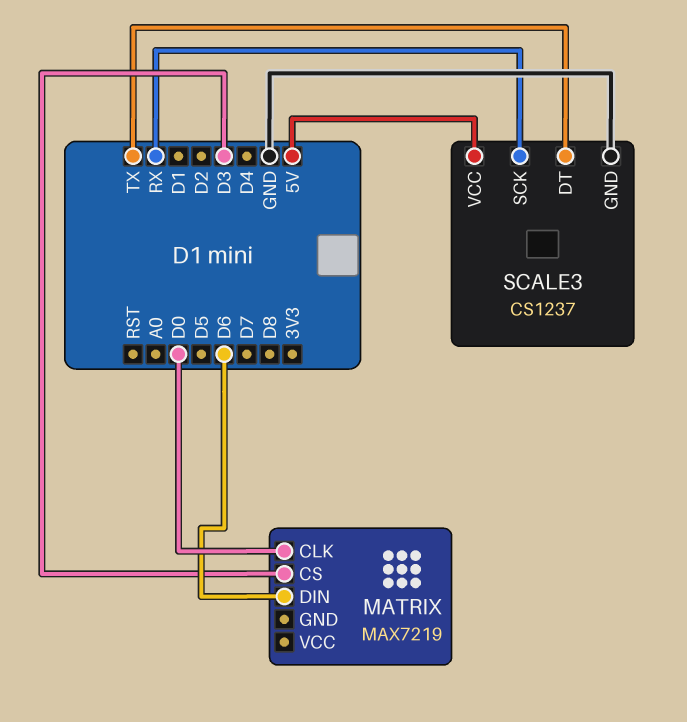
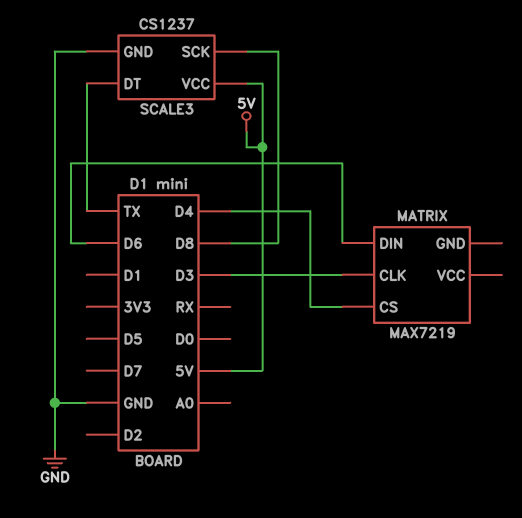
MATRIX pin CLK: D0 -> D3
MATRIX pin CS: D3 -> D4
SCALE3 pin SCK: RX -> D8

